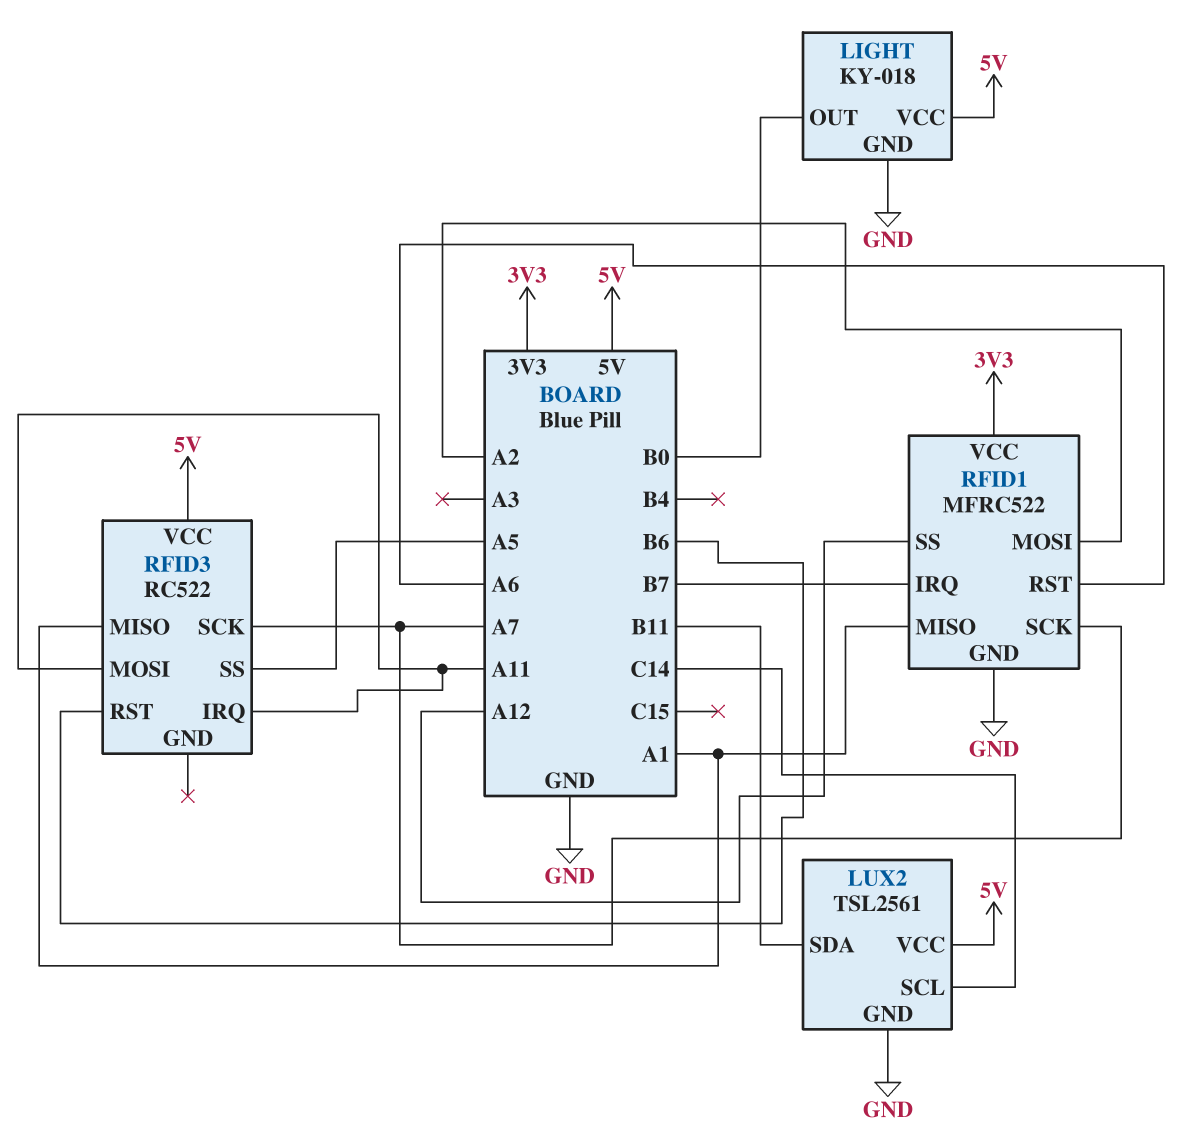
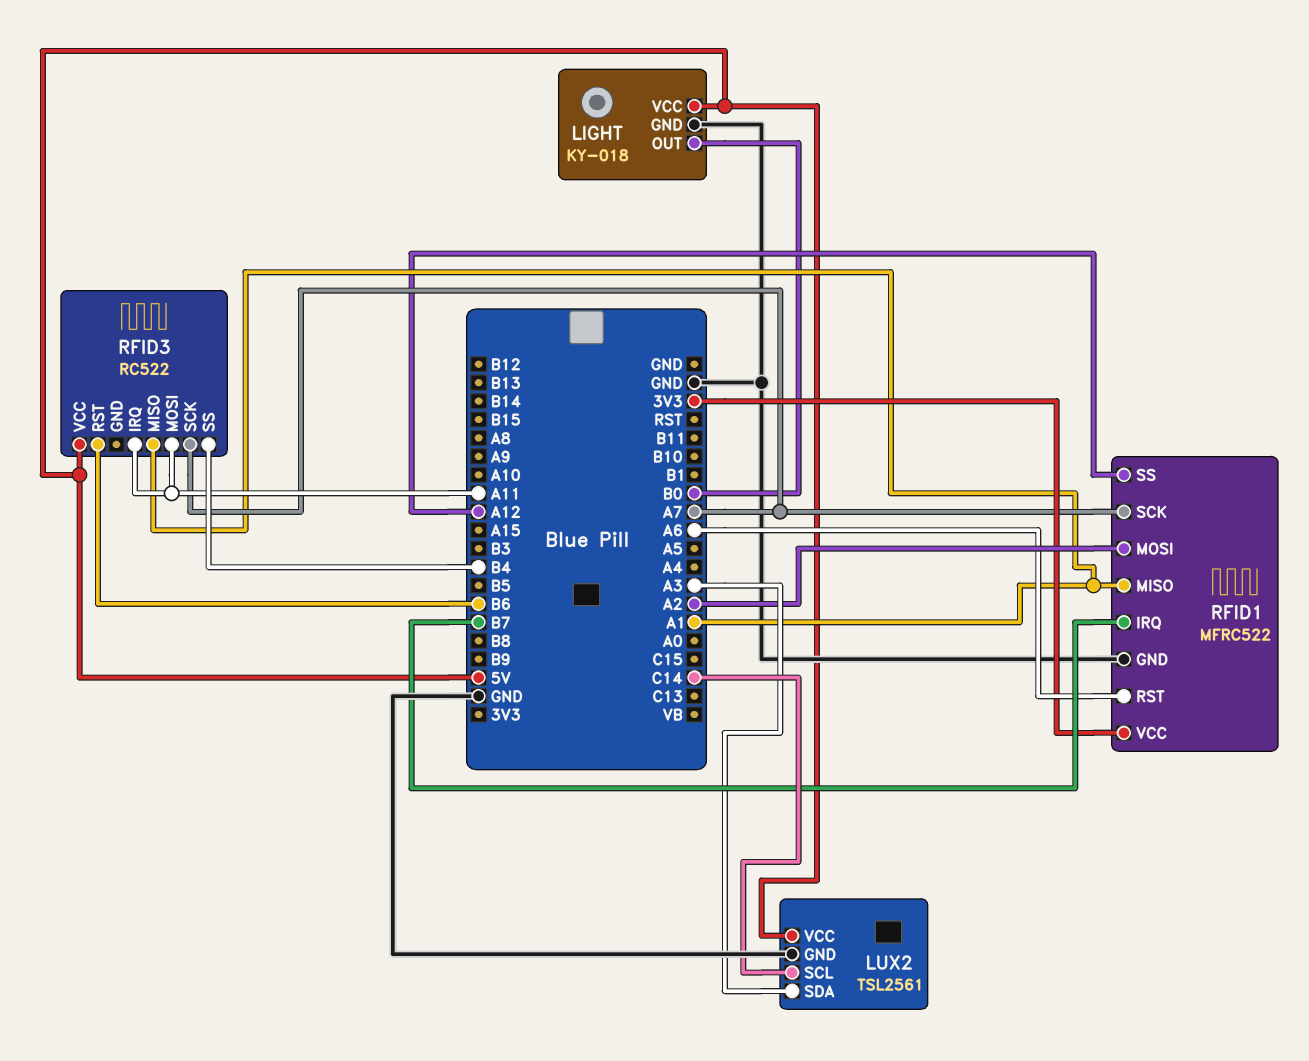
LUX2 pin SDA: B11 -> A3
RFID3 pin SS: A5 -> B4

